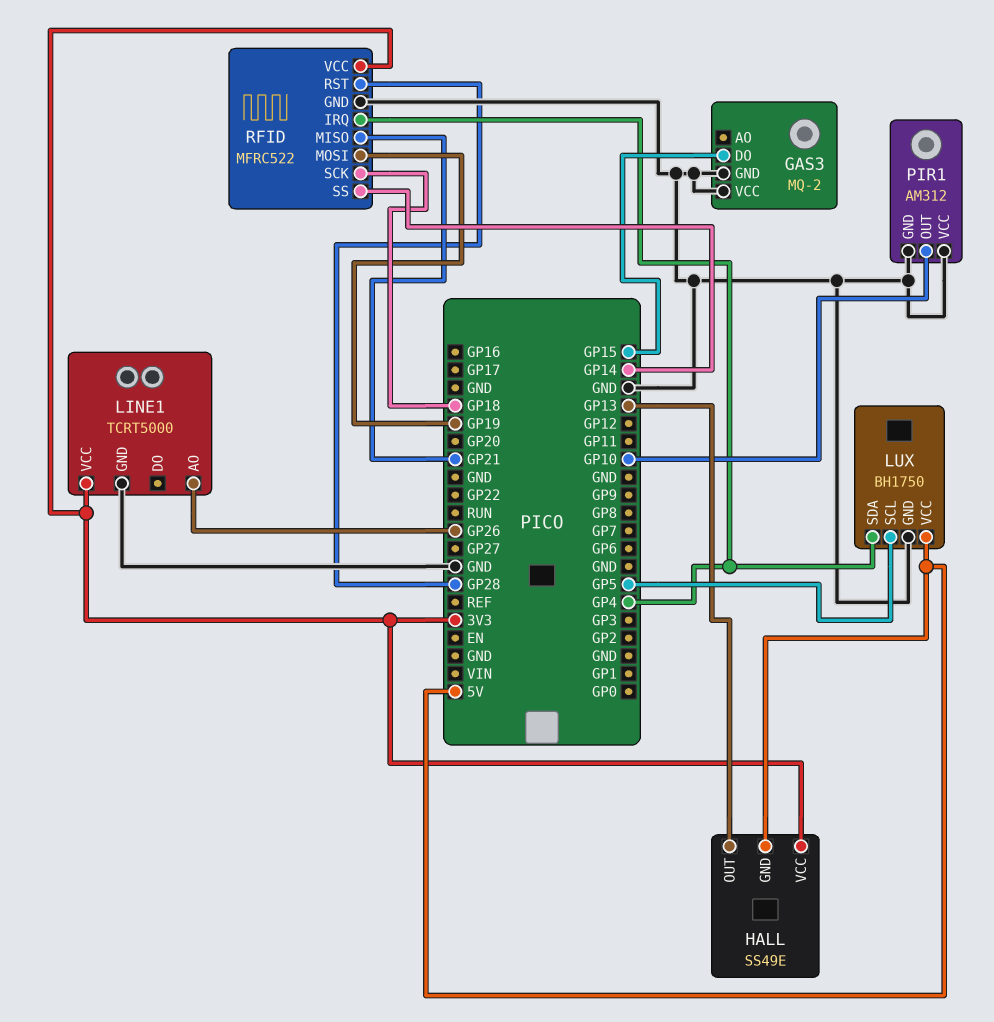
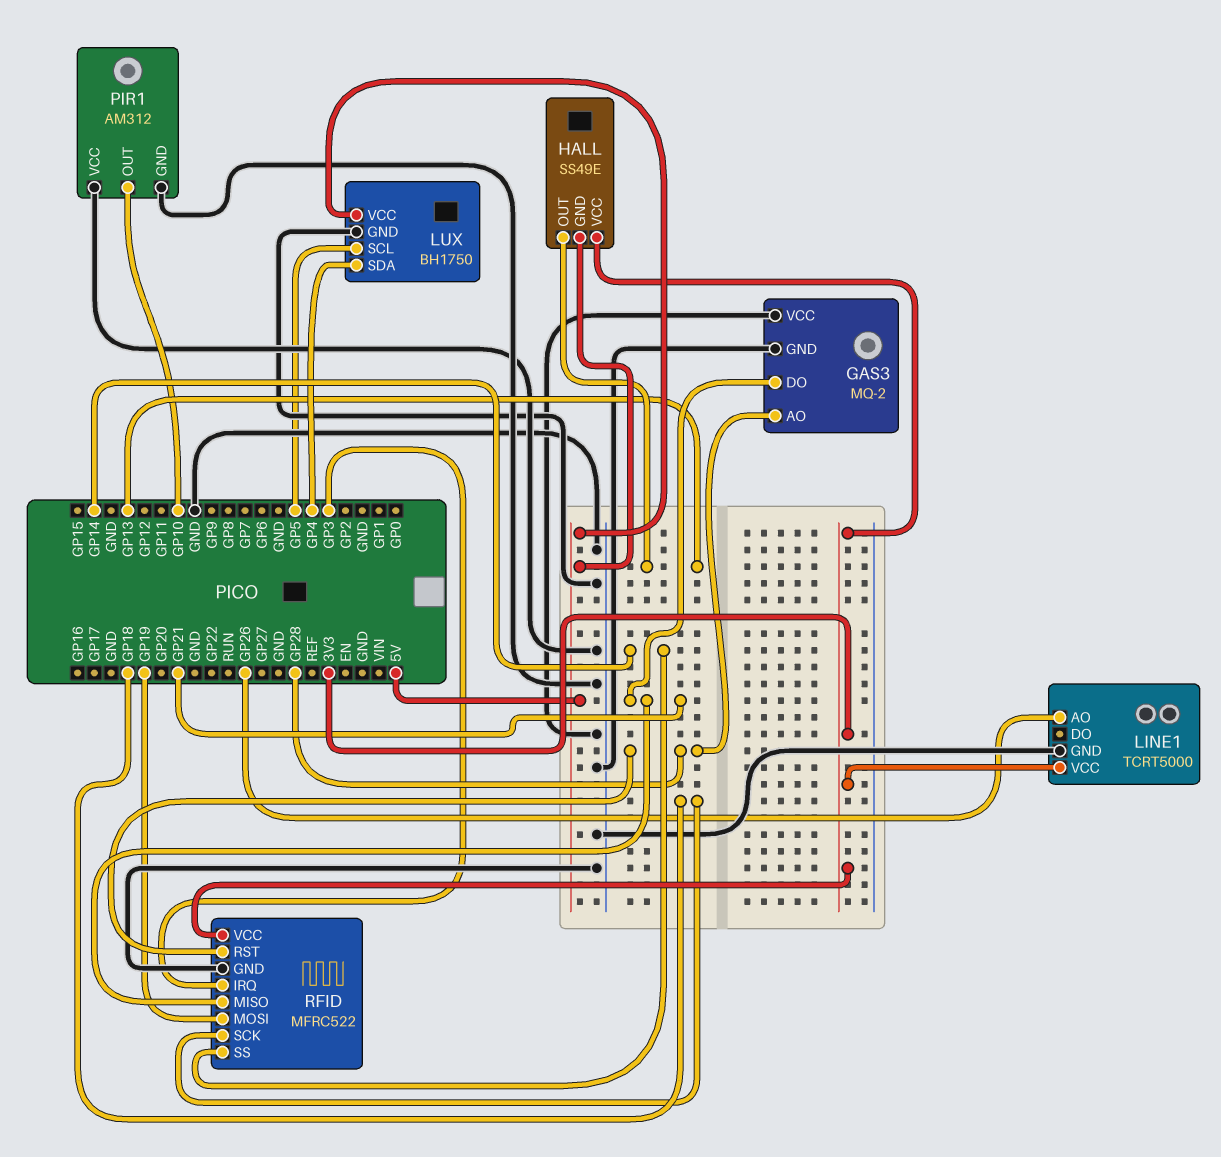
GAS3 pin AO: none -> GP28
GAS3 pin DO: GP15 -> GP21
RFID pin IRQ: GP4 -> GP3

